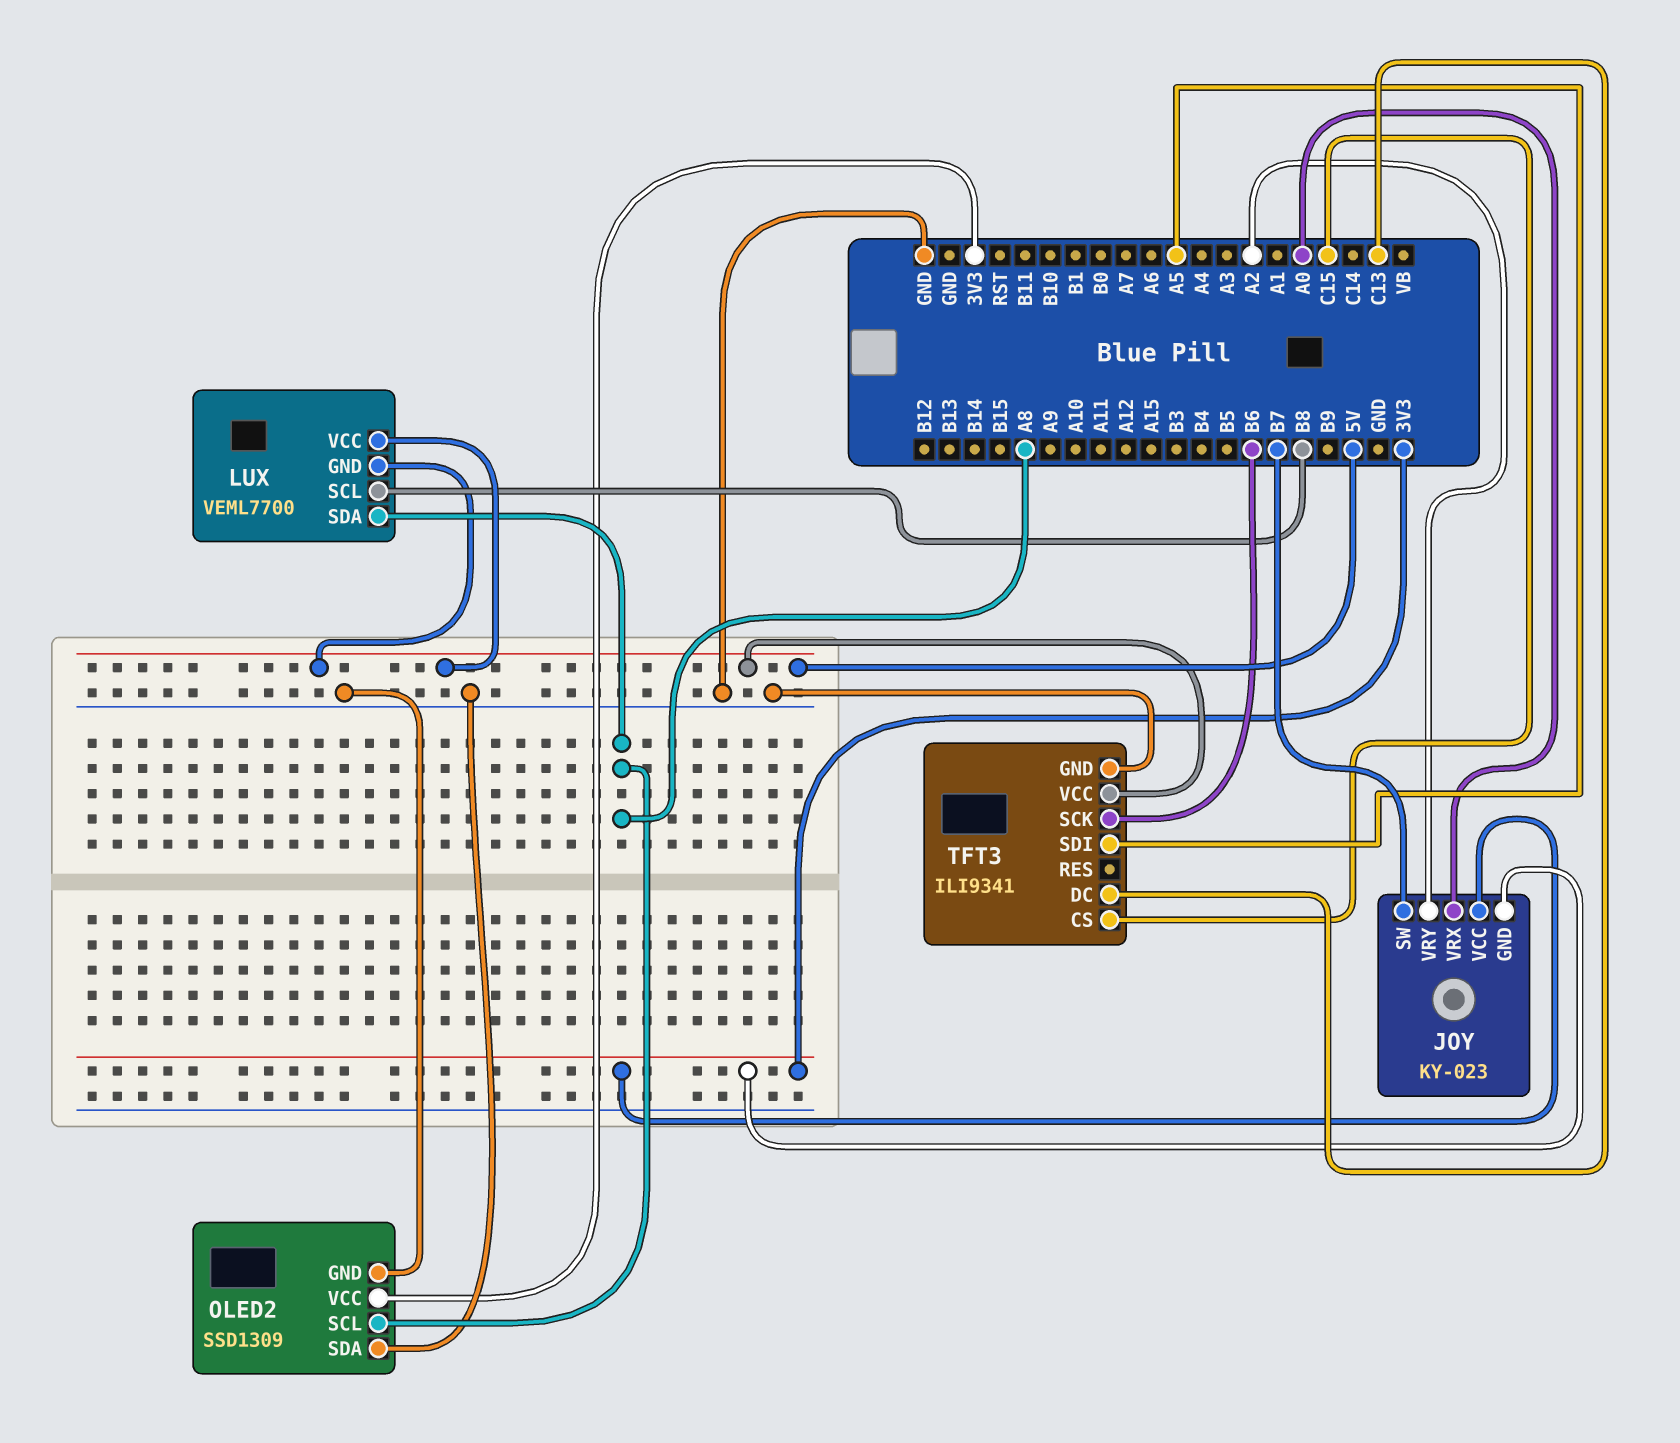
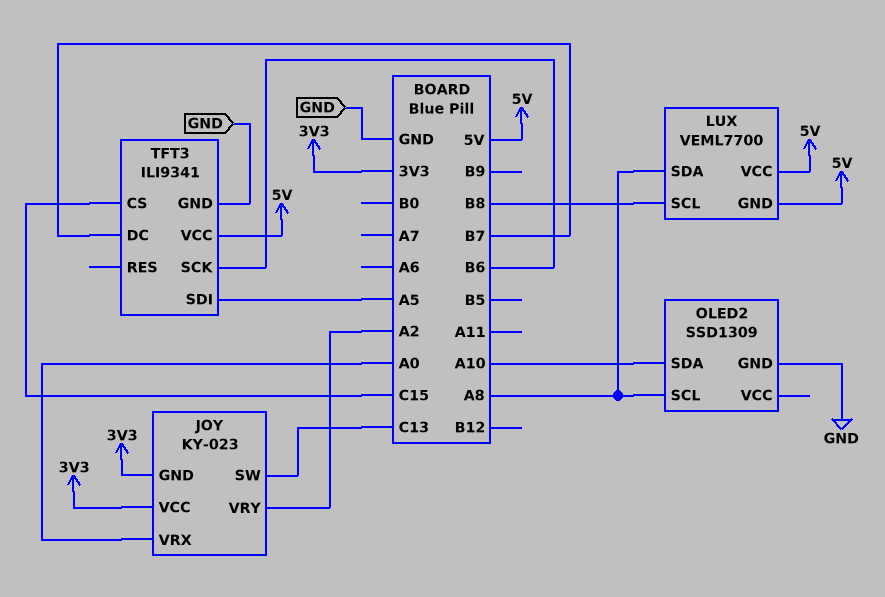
JOY pin SW: B7 -> C13
OLED2 pin SDA: GND -> A10
OLED2 pin VCC: 3V3 -> none
TFT3 pin DC: C13 -> B7

